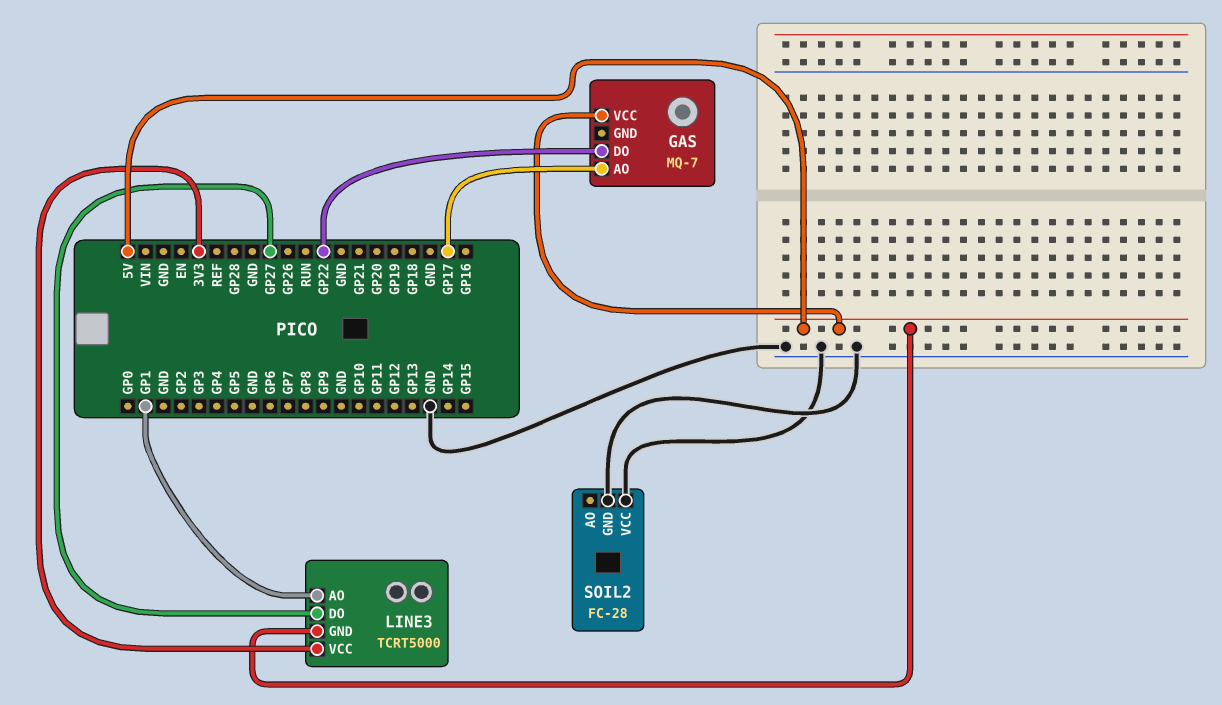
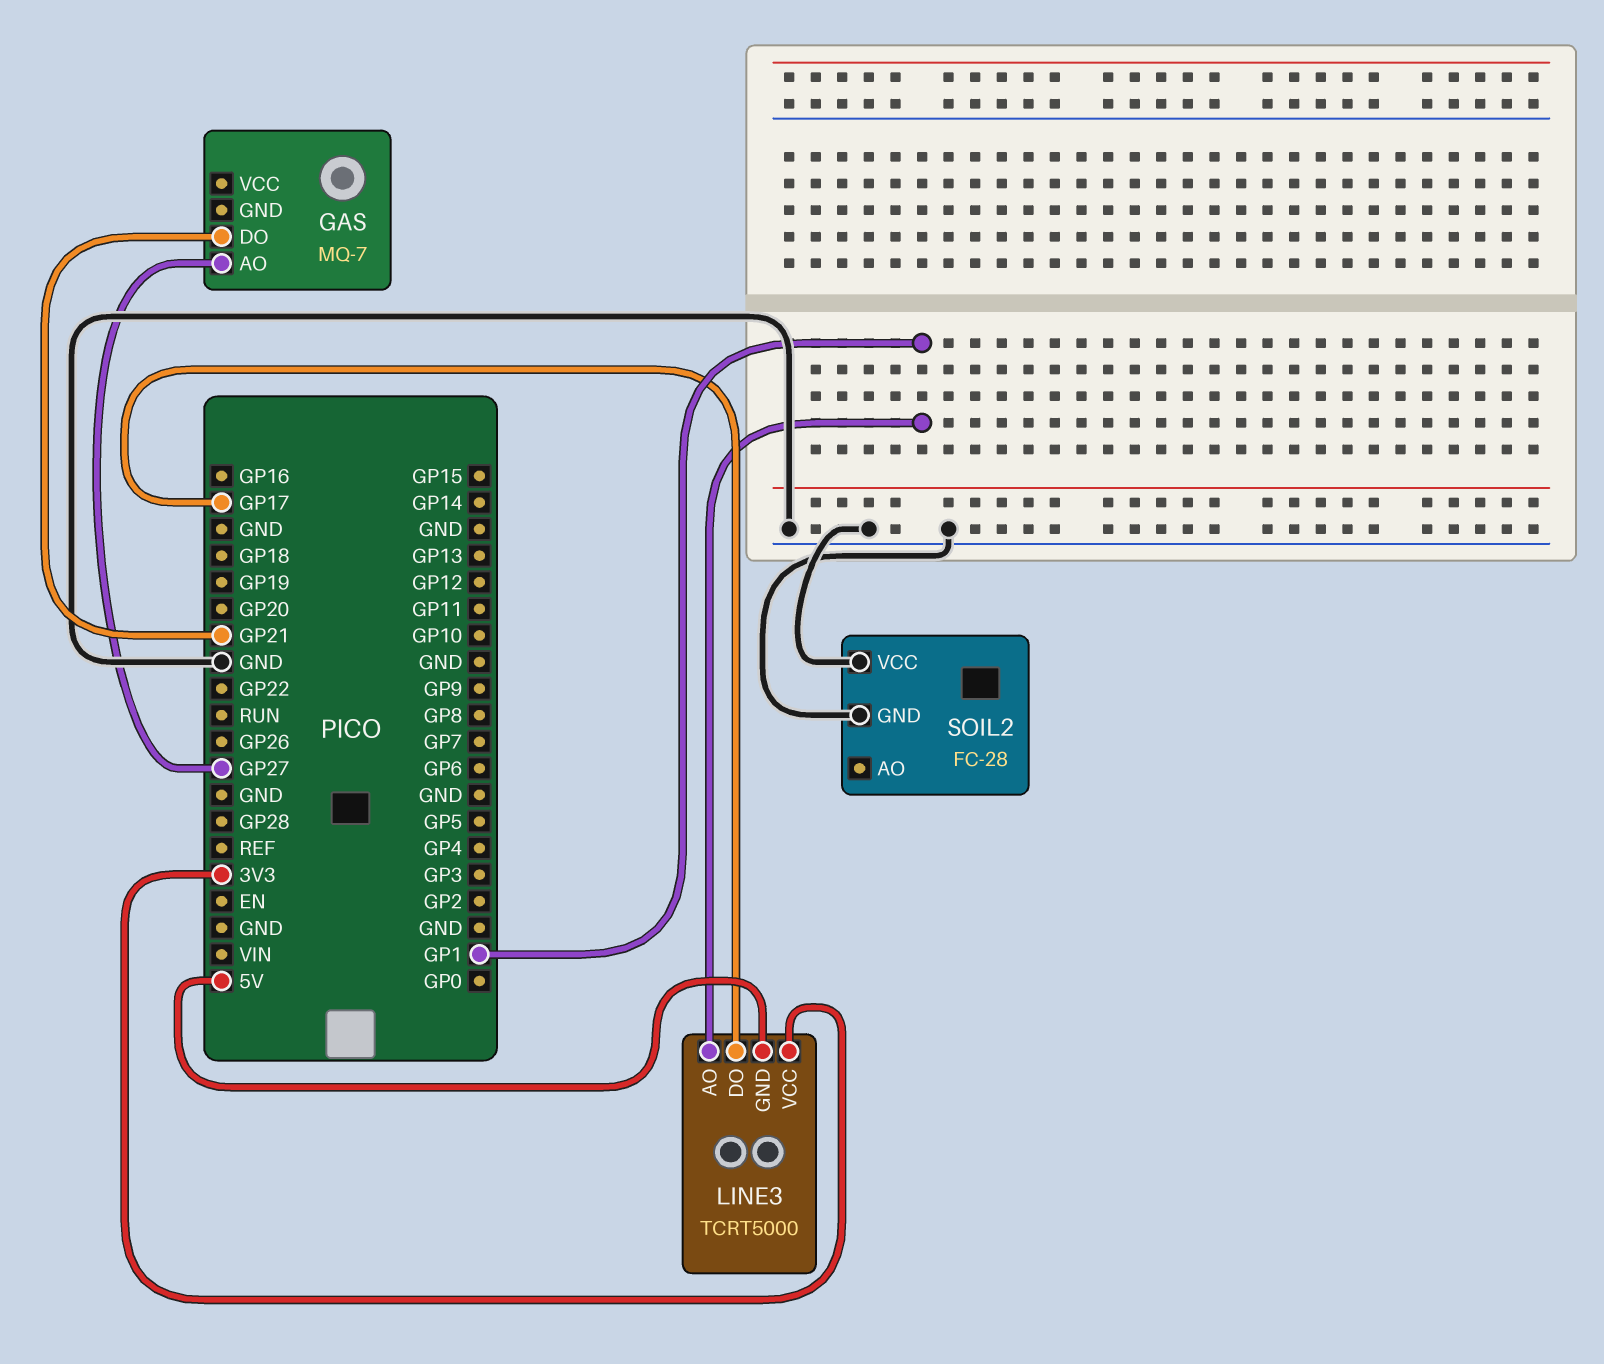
GAS pin AO: GP17 -> GP27
GAS pin DO: GP22 -> GP21
GAS pin VCC: 5V -> none
LINE3 pin DO: GP27 -> GP17

